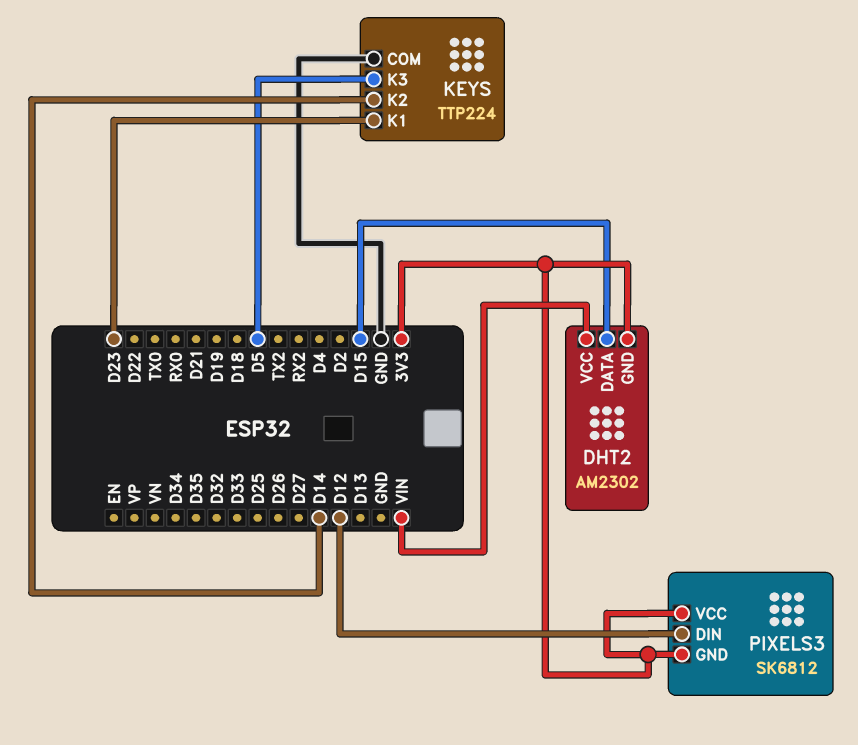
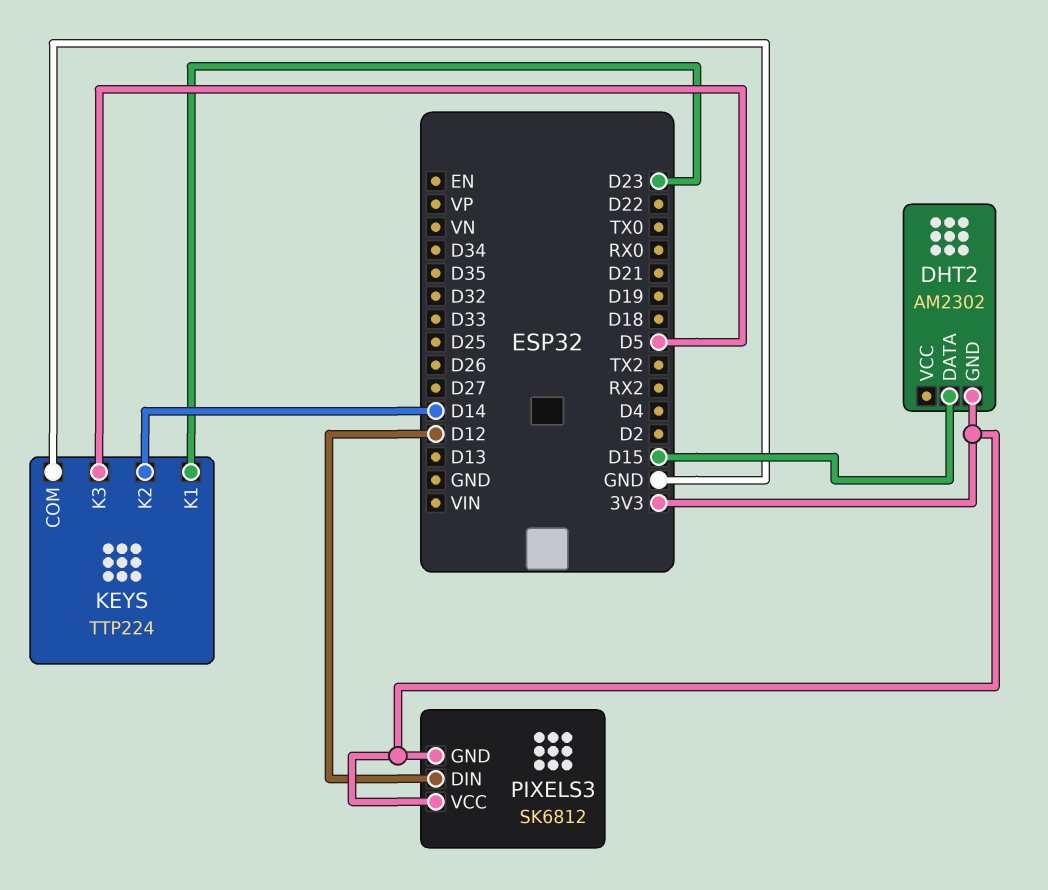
DHT2 pin VCC: VIN -> none

